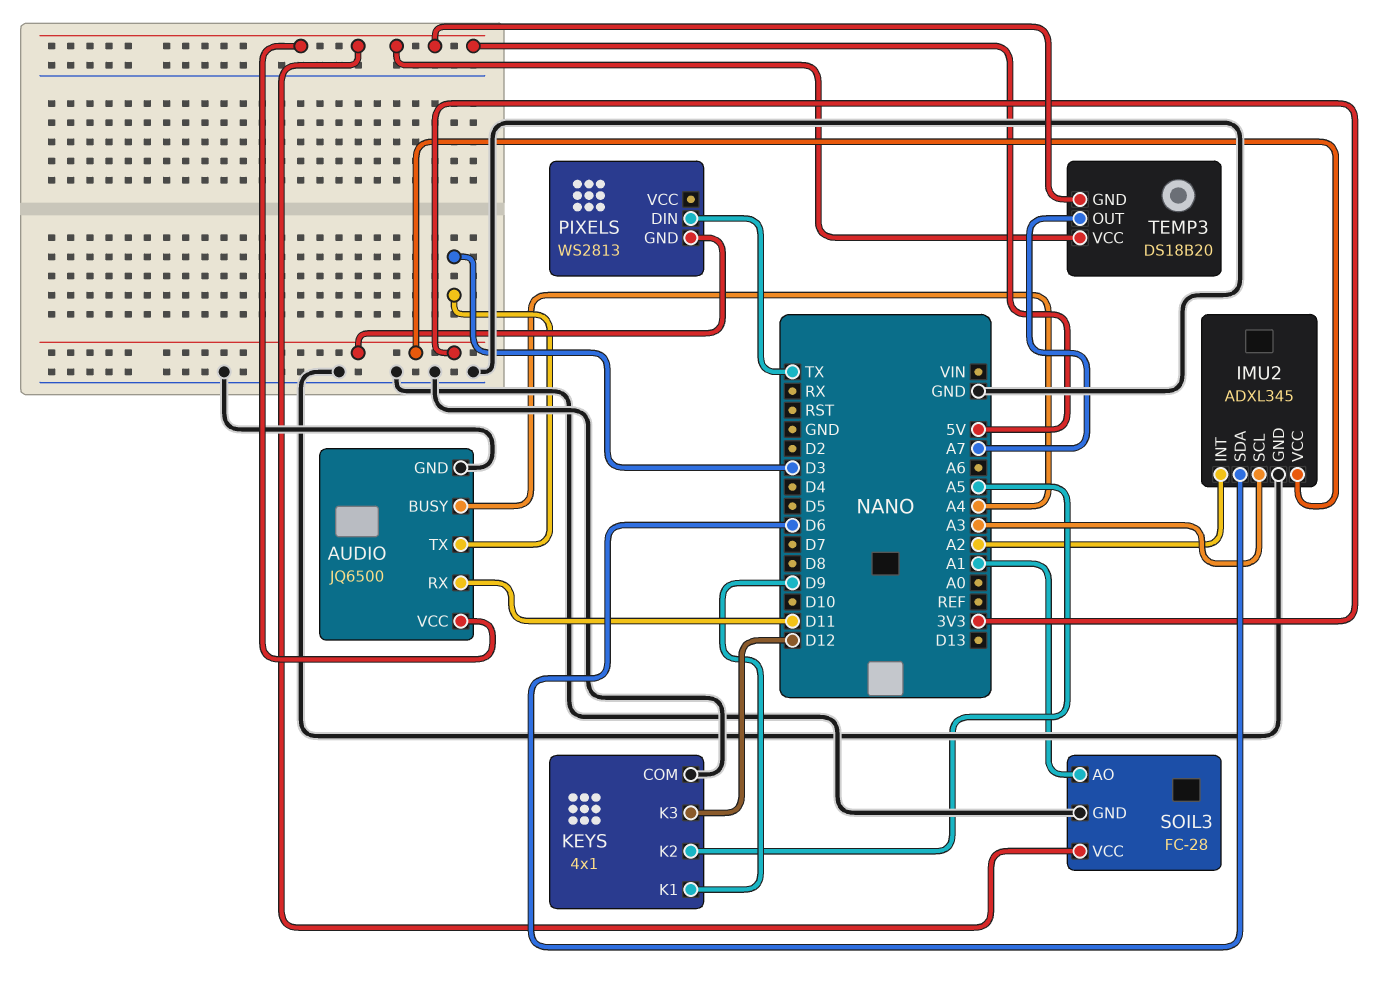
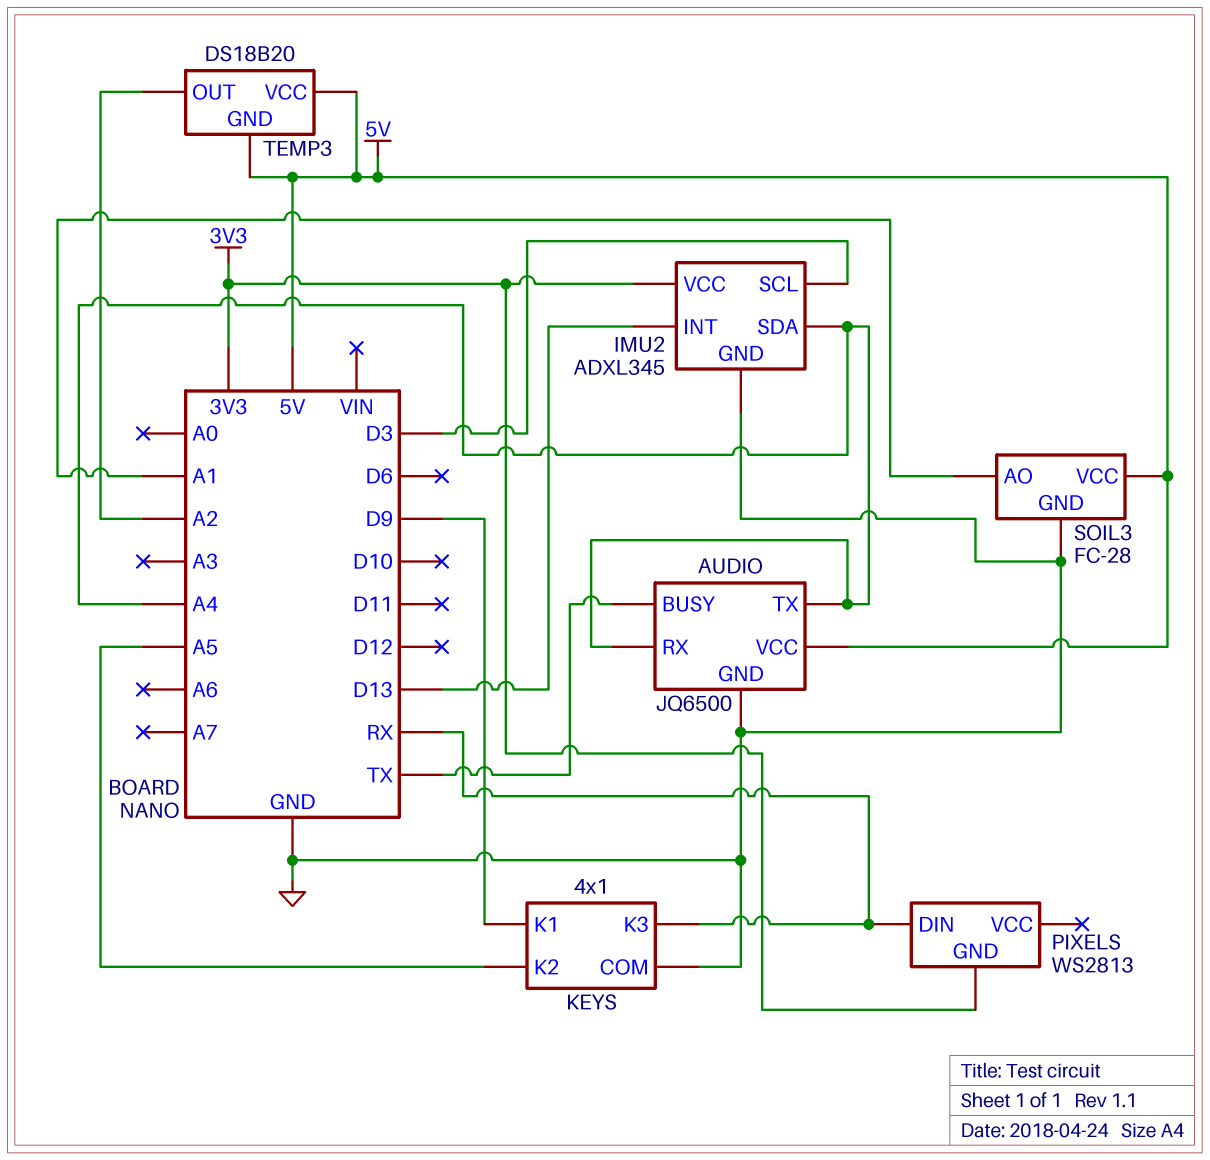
AUDIO pin BUSY: A4 -> TX
AUDIO pin RX: D11 -> A4
AUDIO pin TX: D3 -> A4
IMU2 pin INT: A2 -> D13
IMU2 pin SCL: A3 -> D3
IMU2 pin SDA: D6 -> A4
KEYS pin K3: D12 -> RX
PIXELS pin DIN: TX -> RX
TEMP3 pin OUT: A7 -> A2

